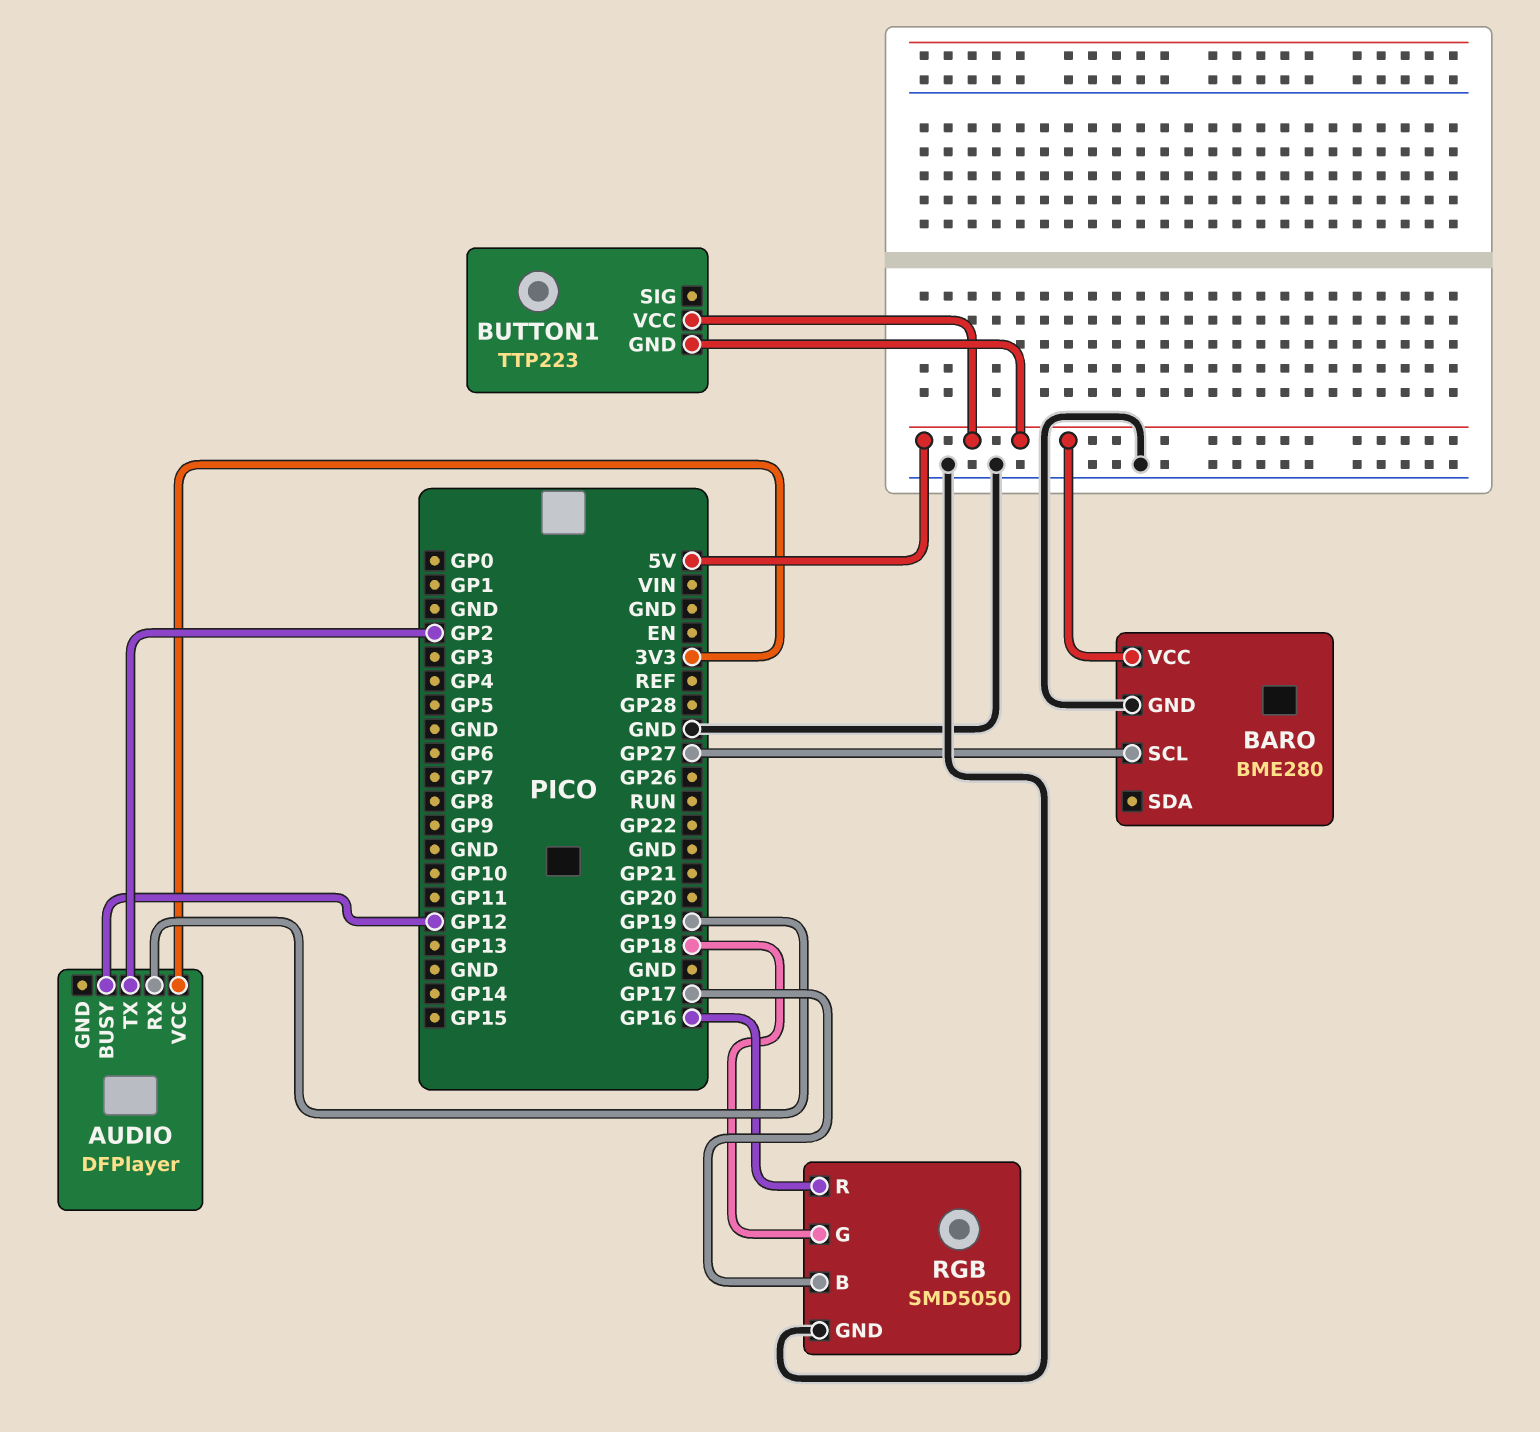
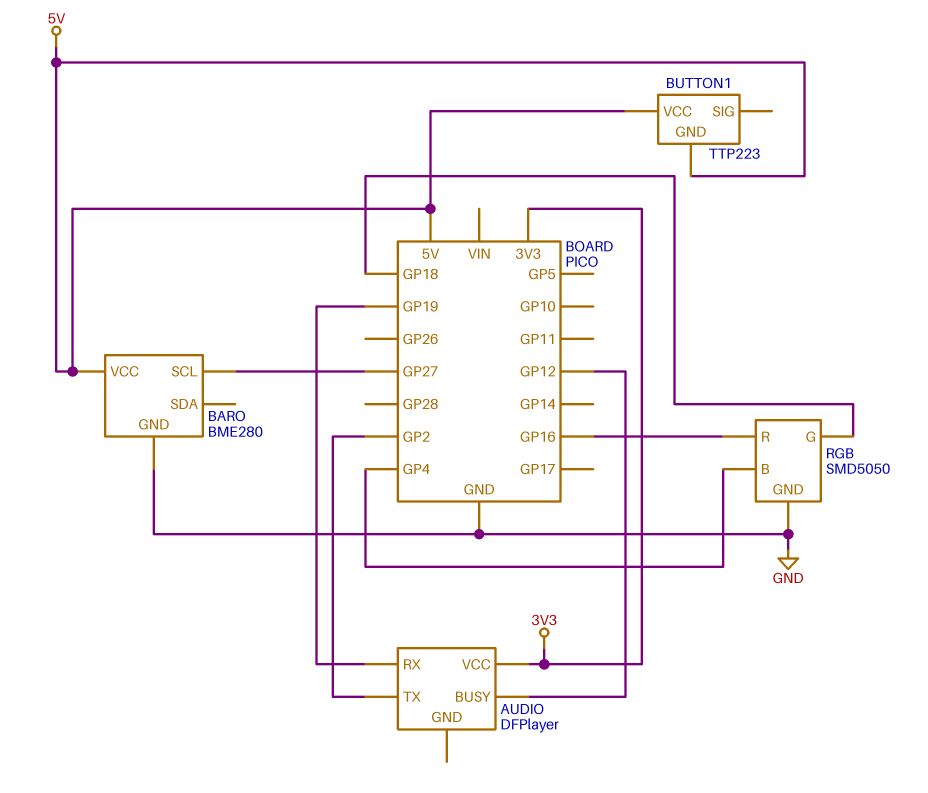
RGB pin B: GP17 -> GP4

